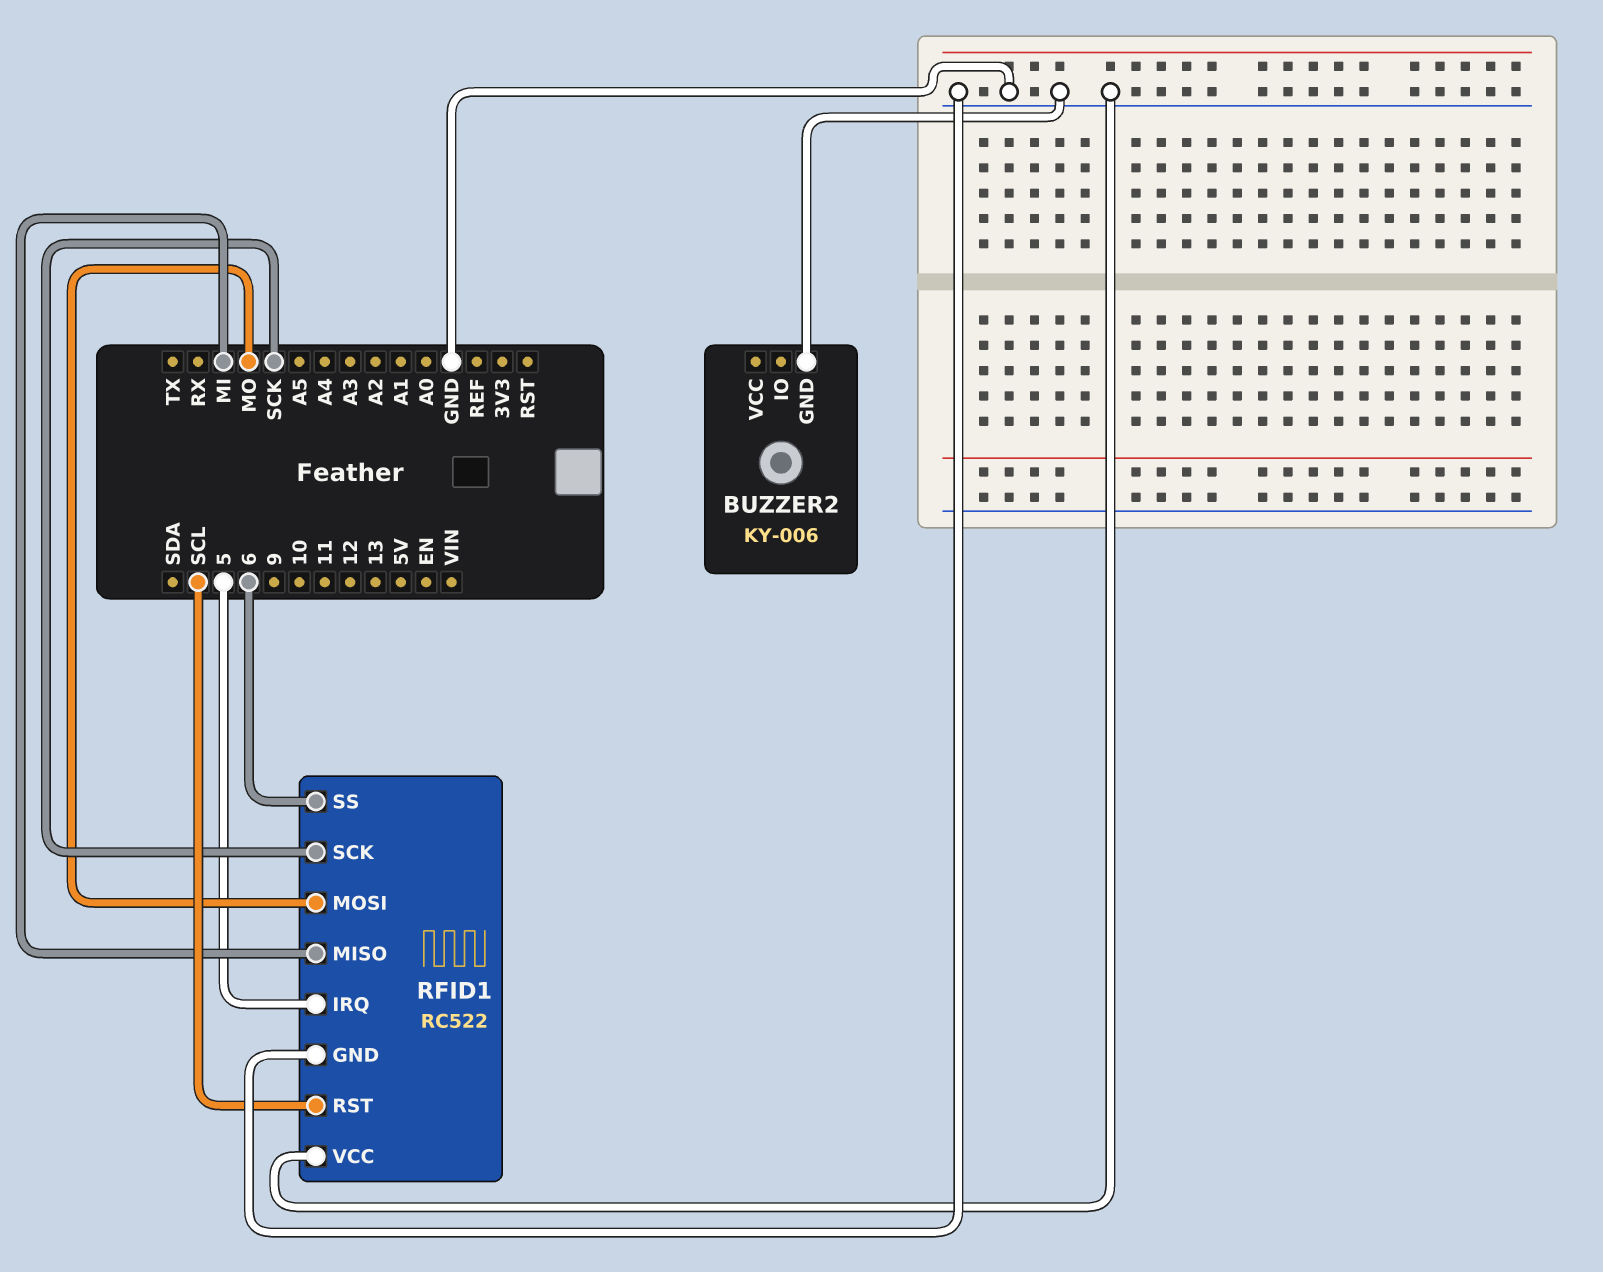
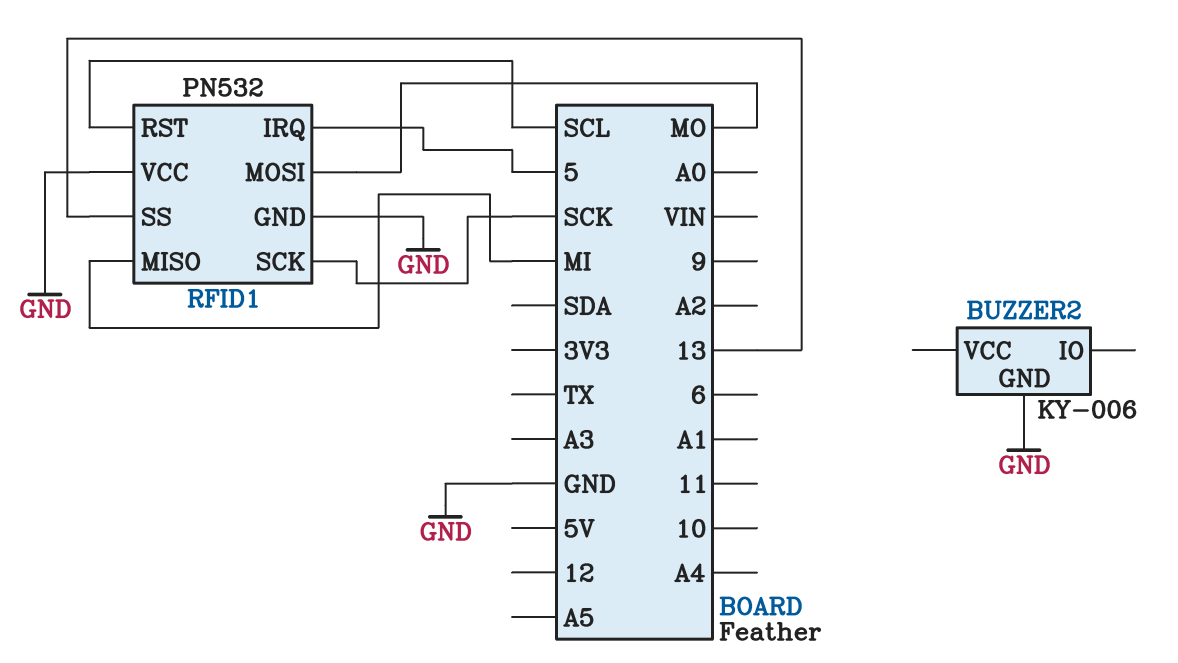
RFID1: RC522 -> PN532
RFID1 pin SS: 6 -> 13

